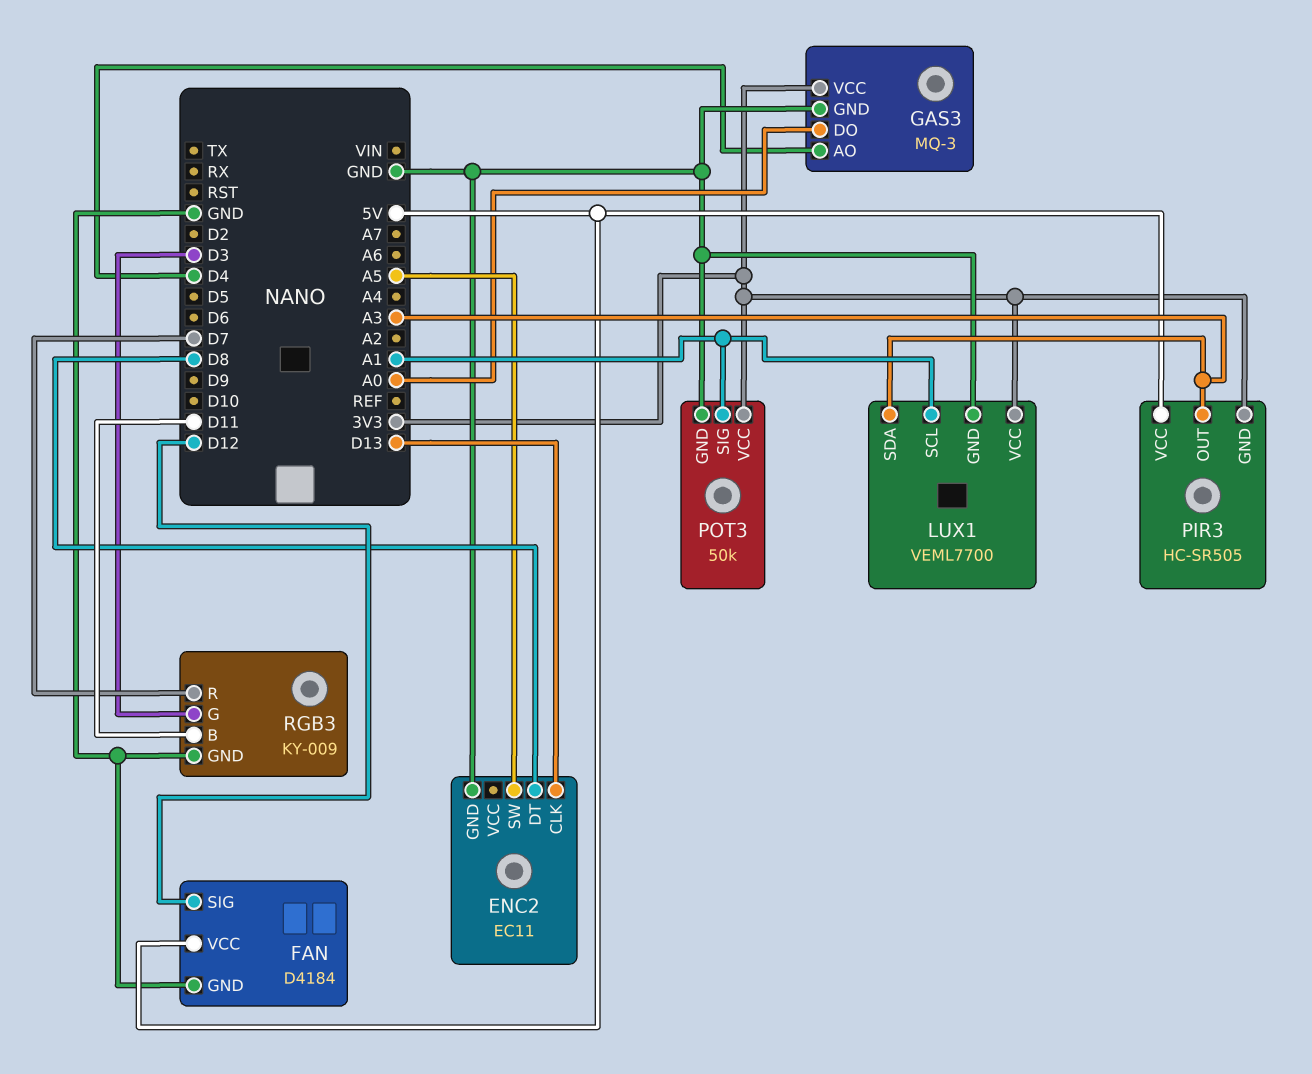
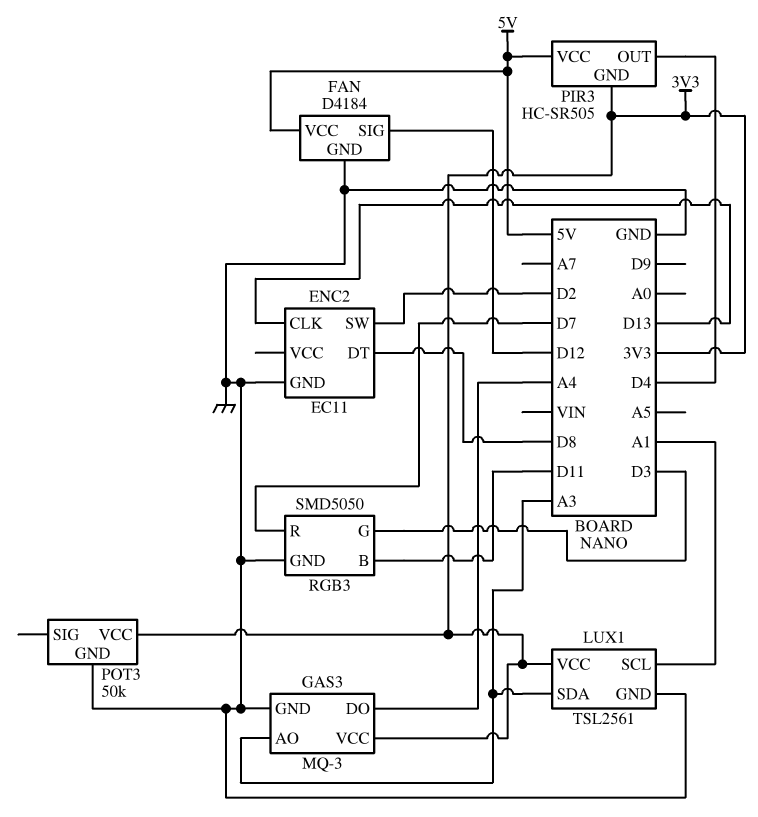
ENC2 pin SW: A5 -> D2
GAS3 pin AO: D4 -> A3
GAS3 pin DO: A0 -> A4
LUX1: VEML7700 -> TSL2561
PIR3 pin OUT: A3 -> D4
POT3 pin SIG: A1 -> none
RGB3: KY-009 -> SMD5050

